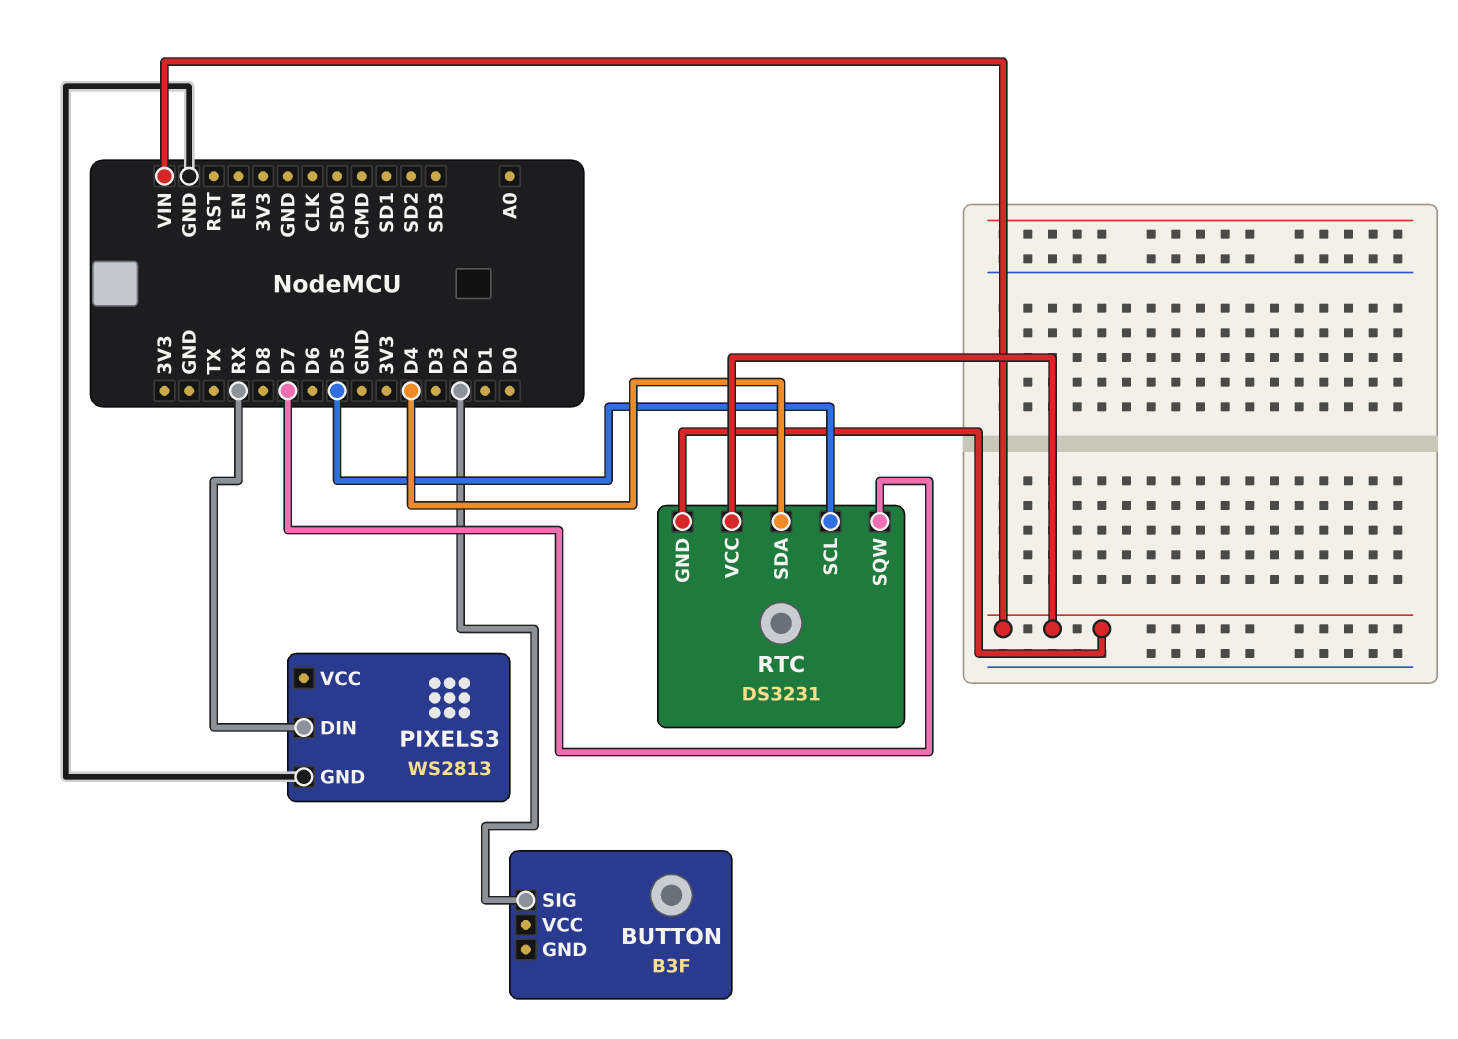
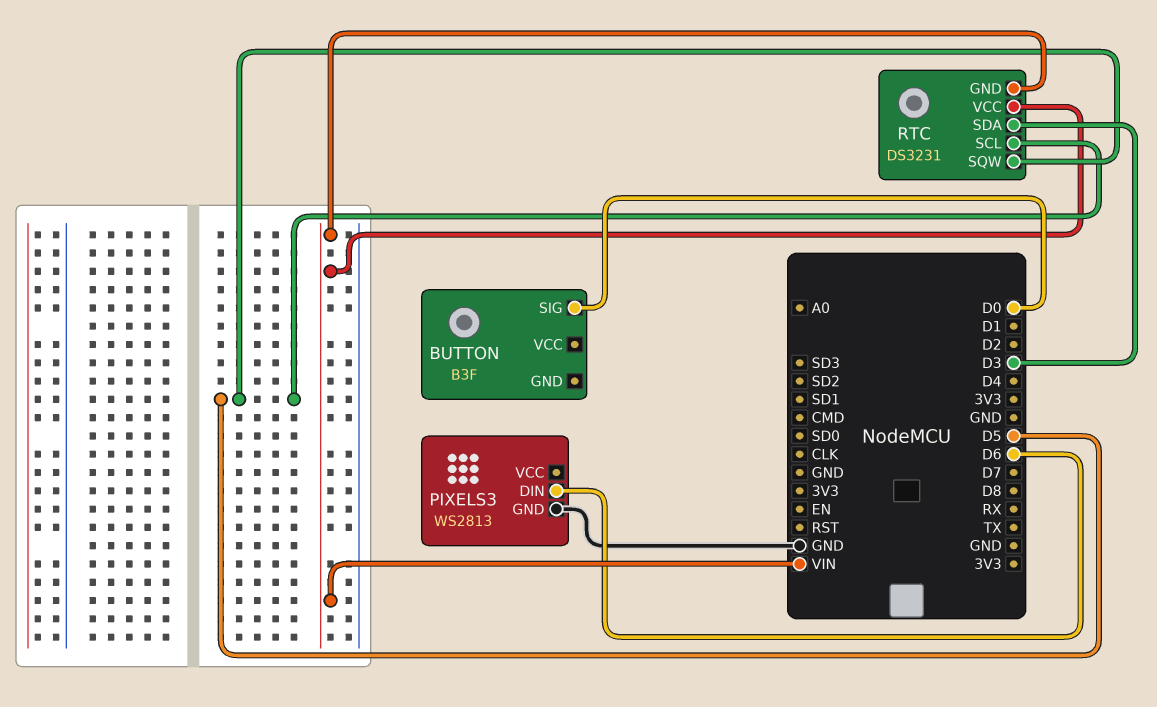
BUTTON pin SIG: D2 -> D0
PIXELS3 pin DIN: RX -> D6
RTC pin SDA: D4 -> D3
RTC pin SQW: D7 -> D5

